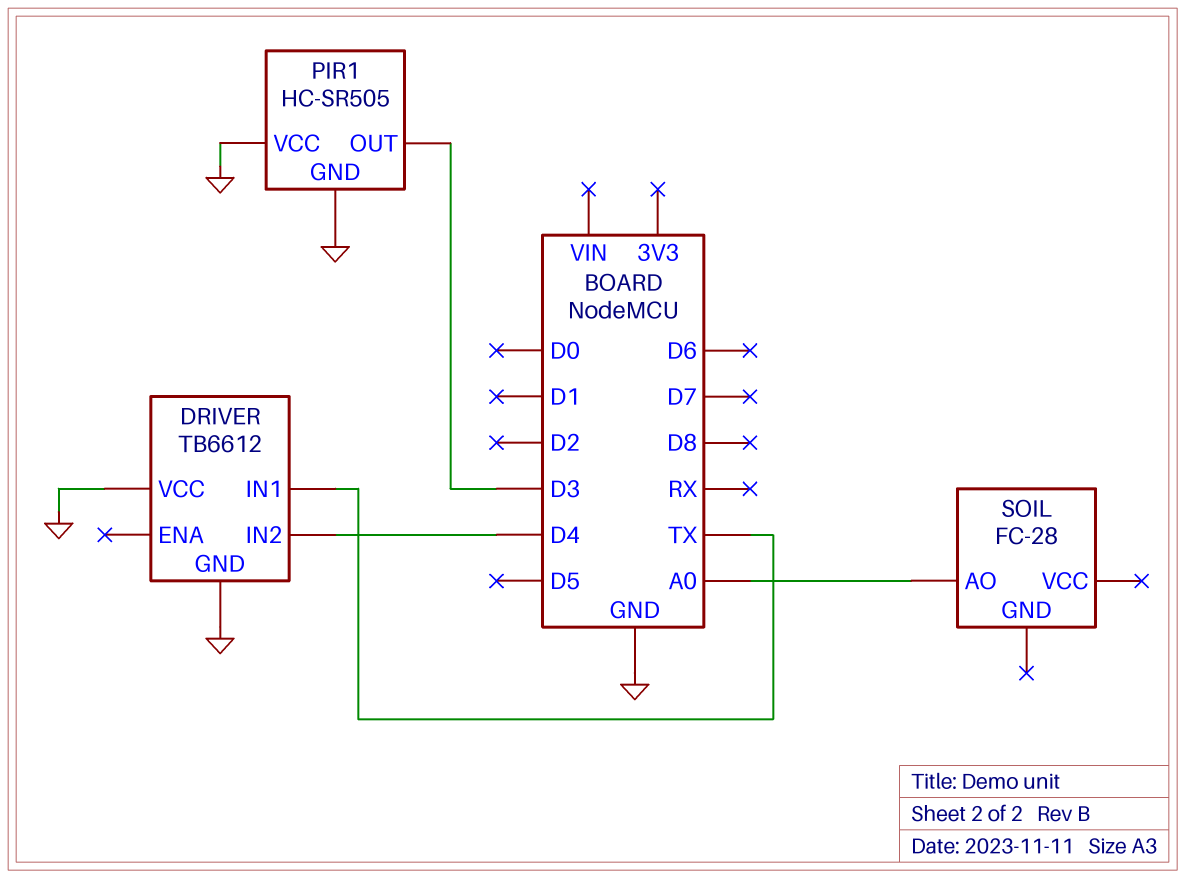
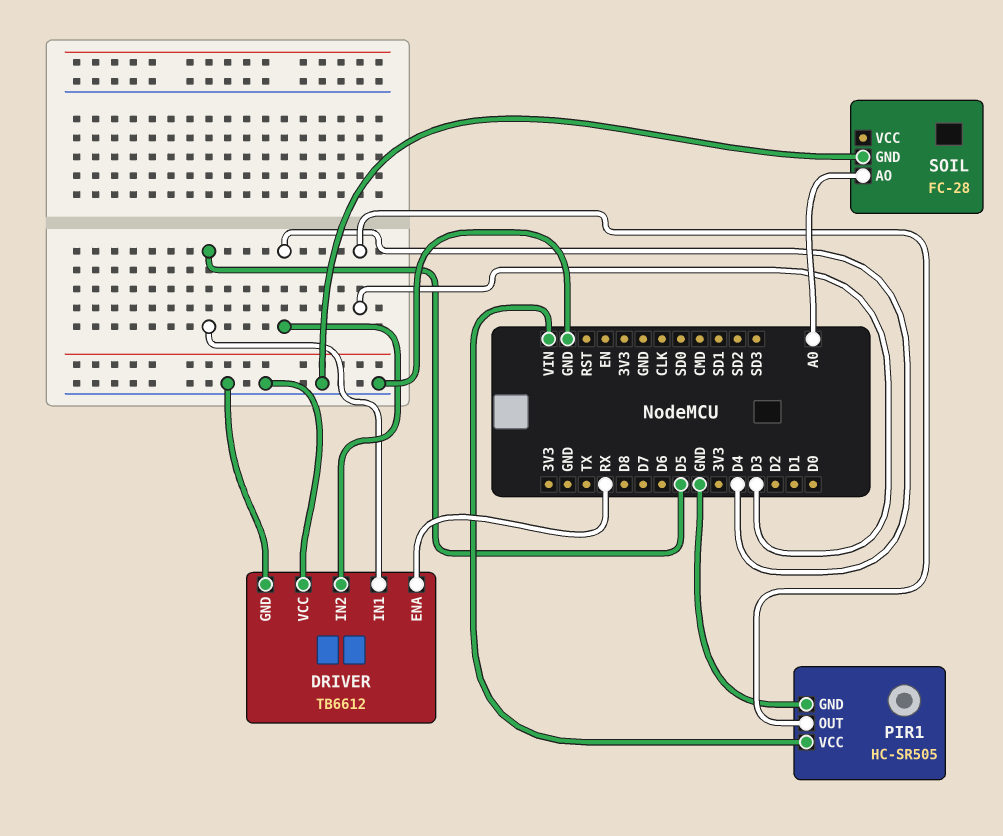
DRIVER pin ENA: none -> RX
DRIVER pin IN1: TX -> D5
PIR1 pin VCC: GND -> VIN
SOIL pin GND: none -> GND

